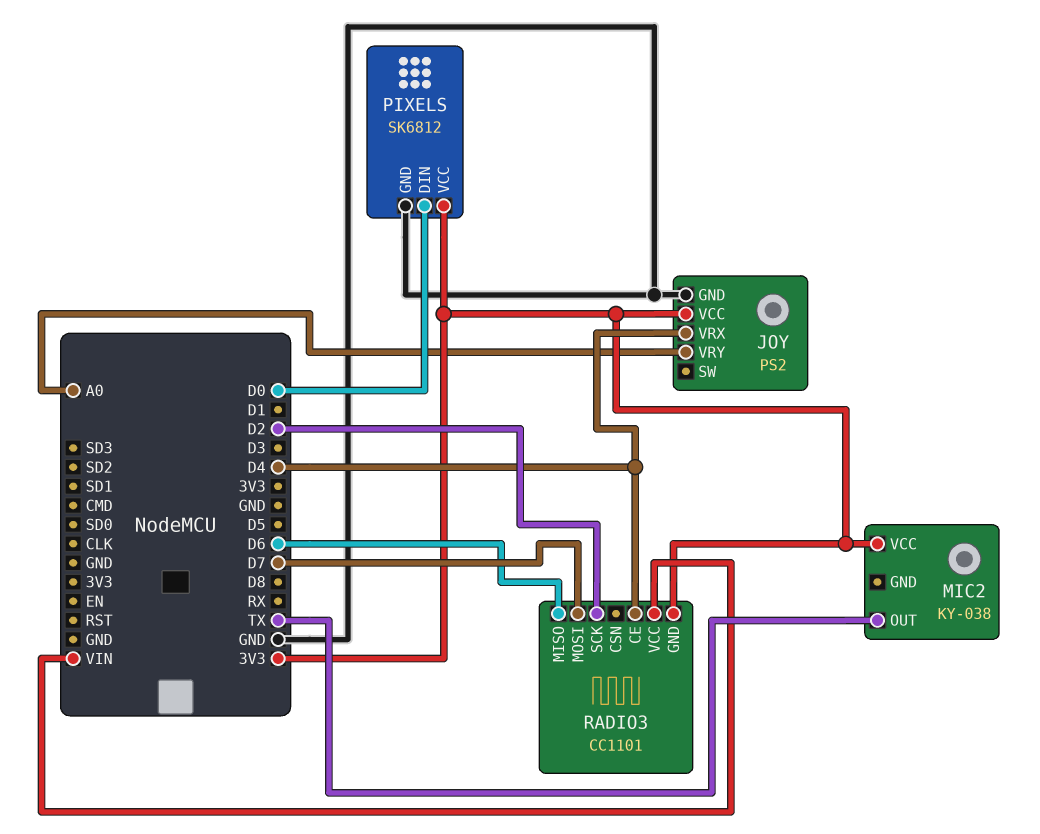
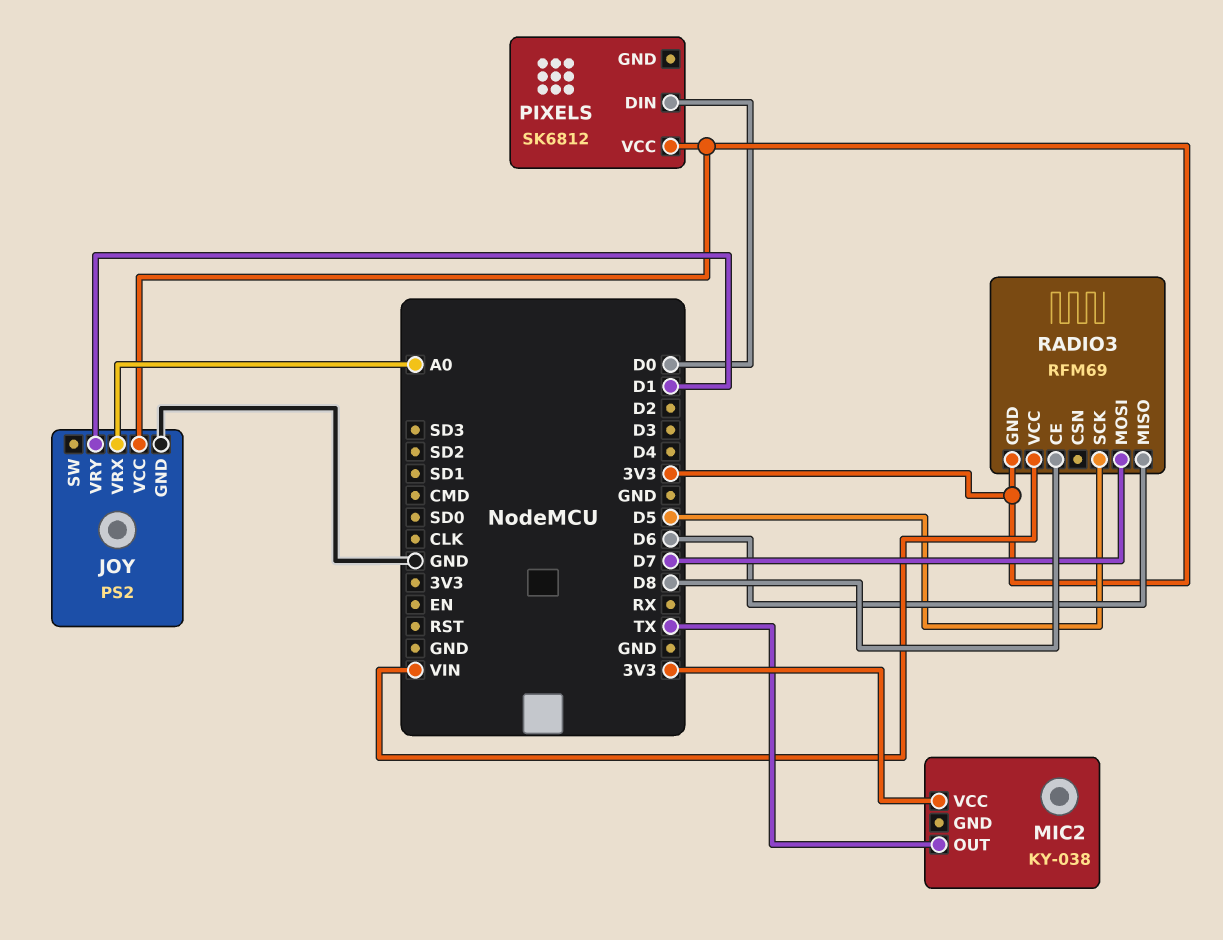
JOY pin VRX: D4 -> A0
JOY pin VRY: A0 -> D1
PIXELS pin GND: GND -> none
RADIO3: CC1101 -> RFM69
RADIO3 pin CE: D4 -> D8
RADIO3 pin SCK: D2 -> D5

